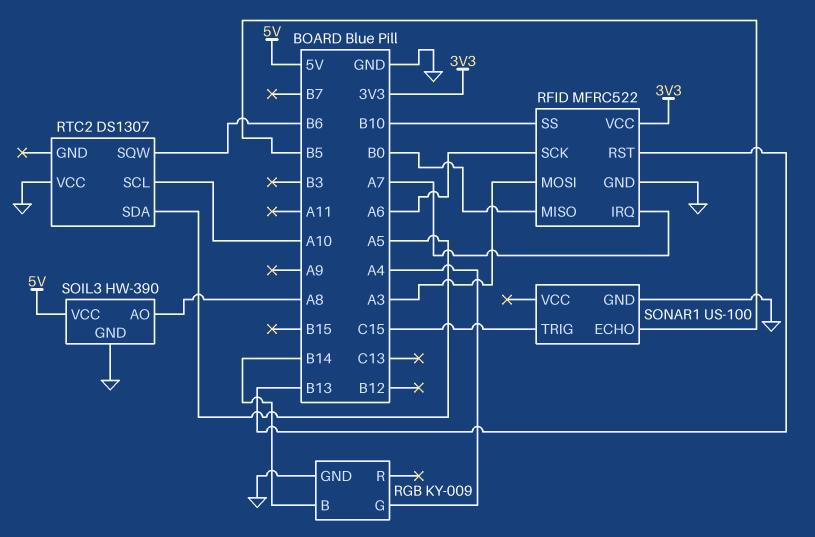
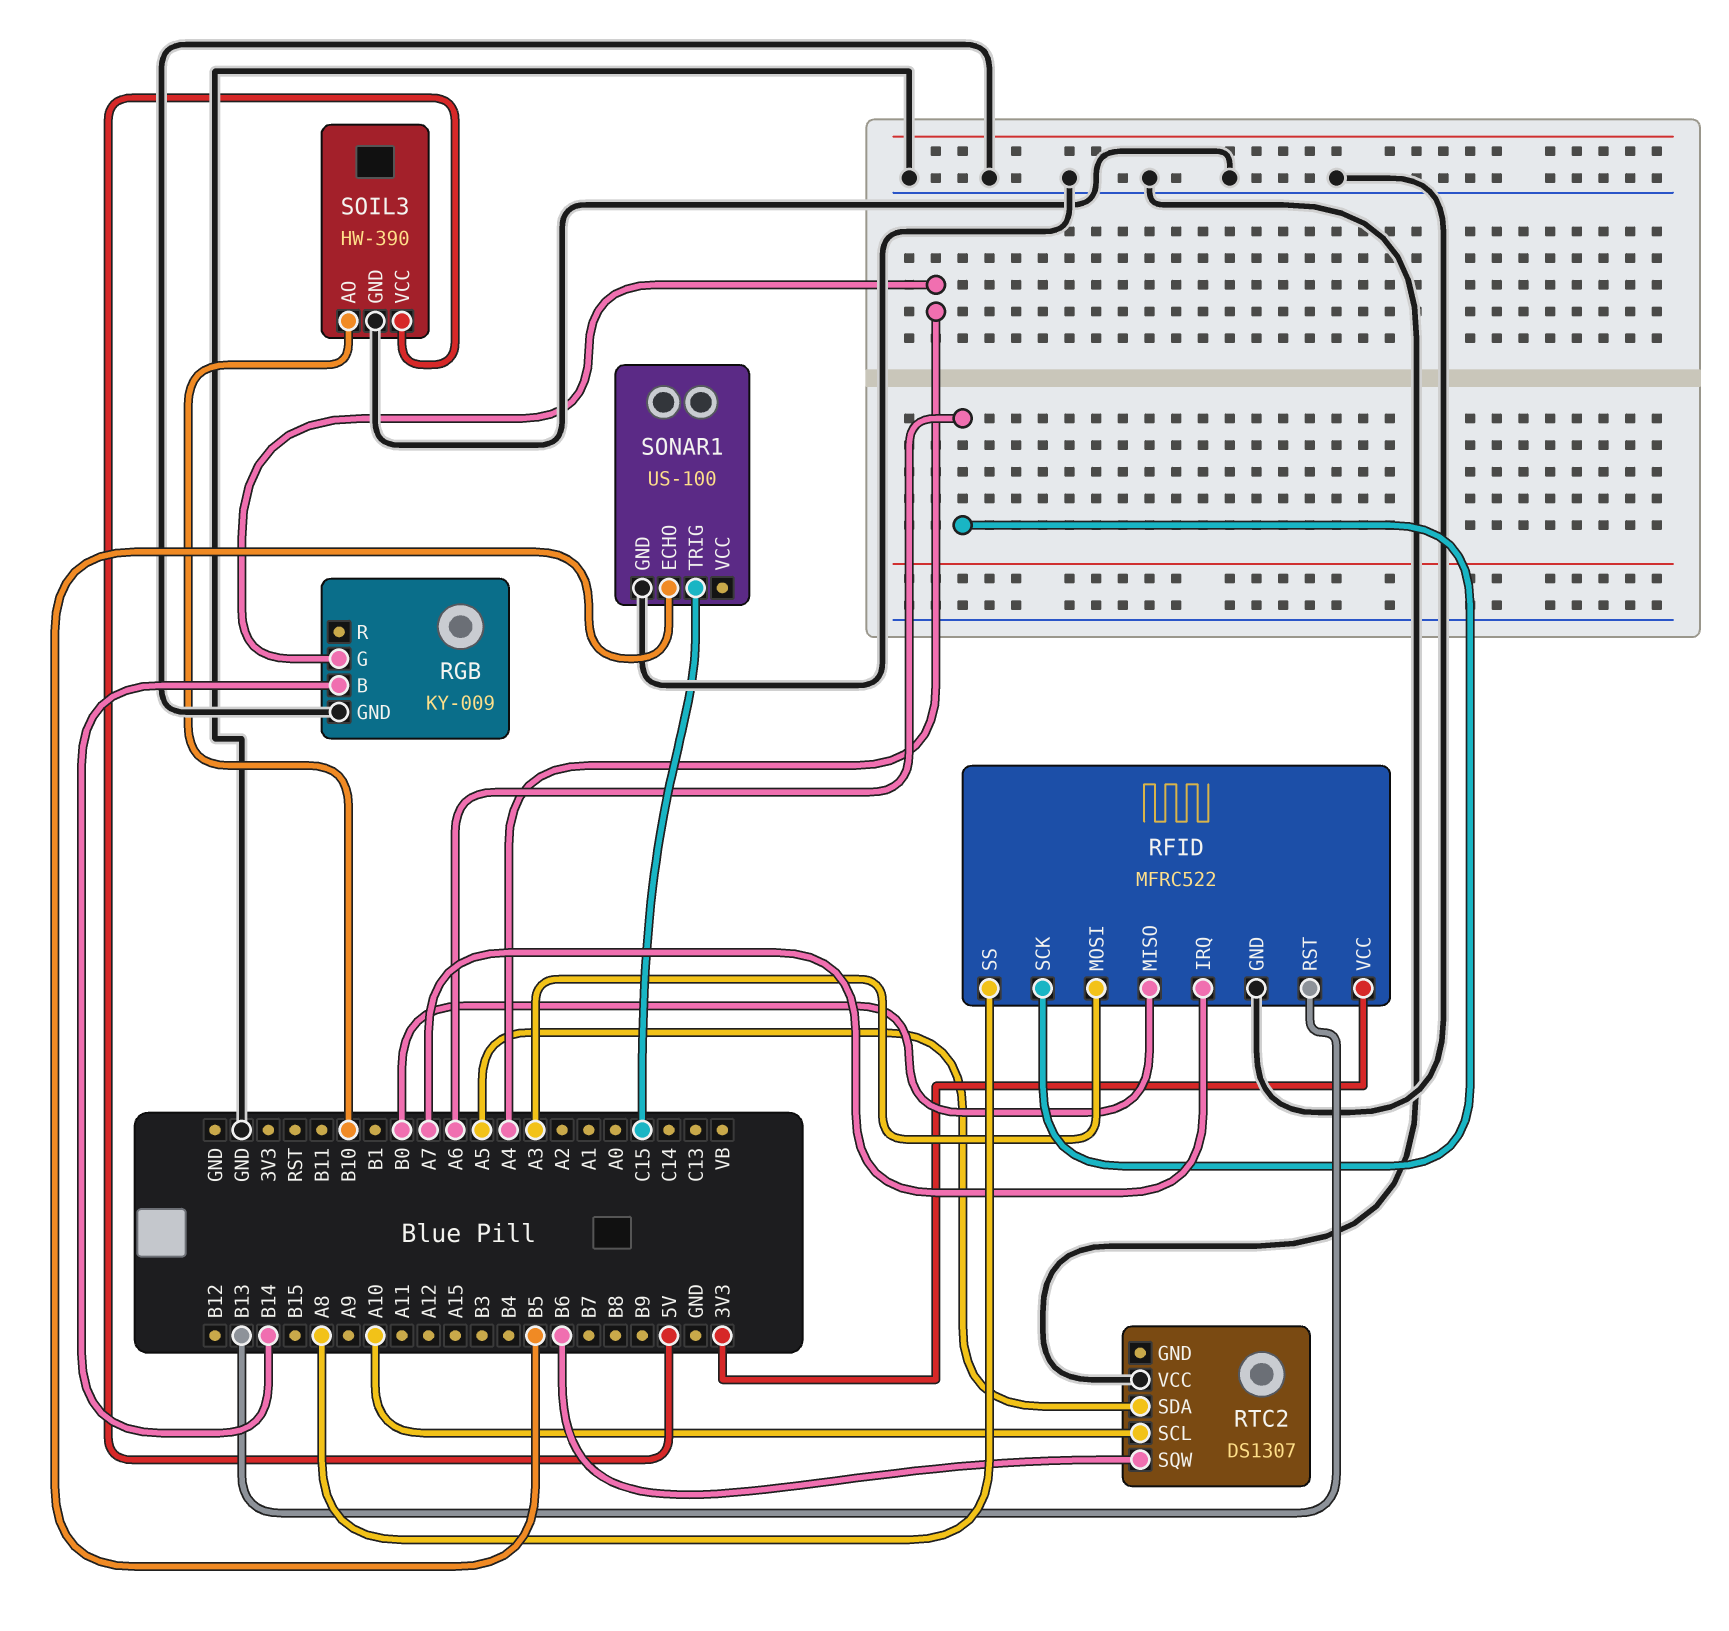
RFID pin SS: B10 -> A8
SOIL3 pin AO: A8 -> B10

